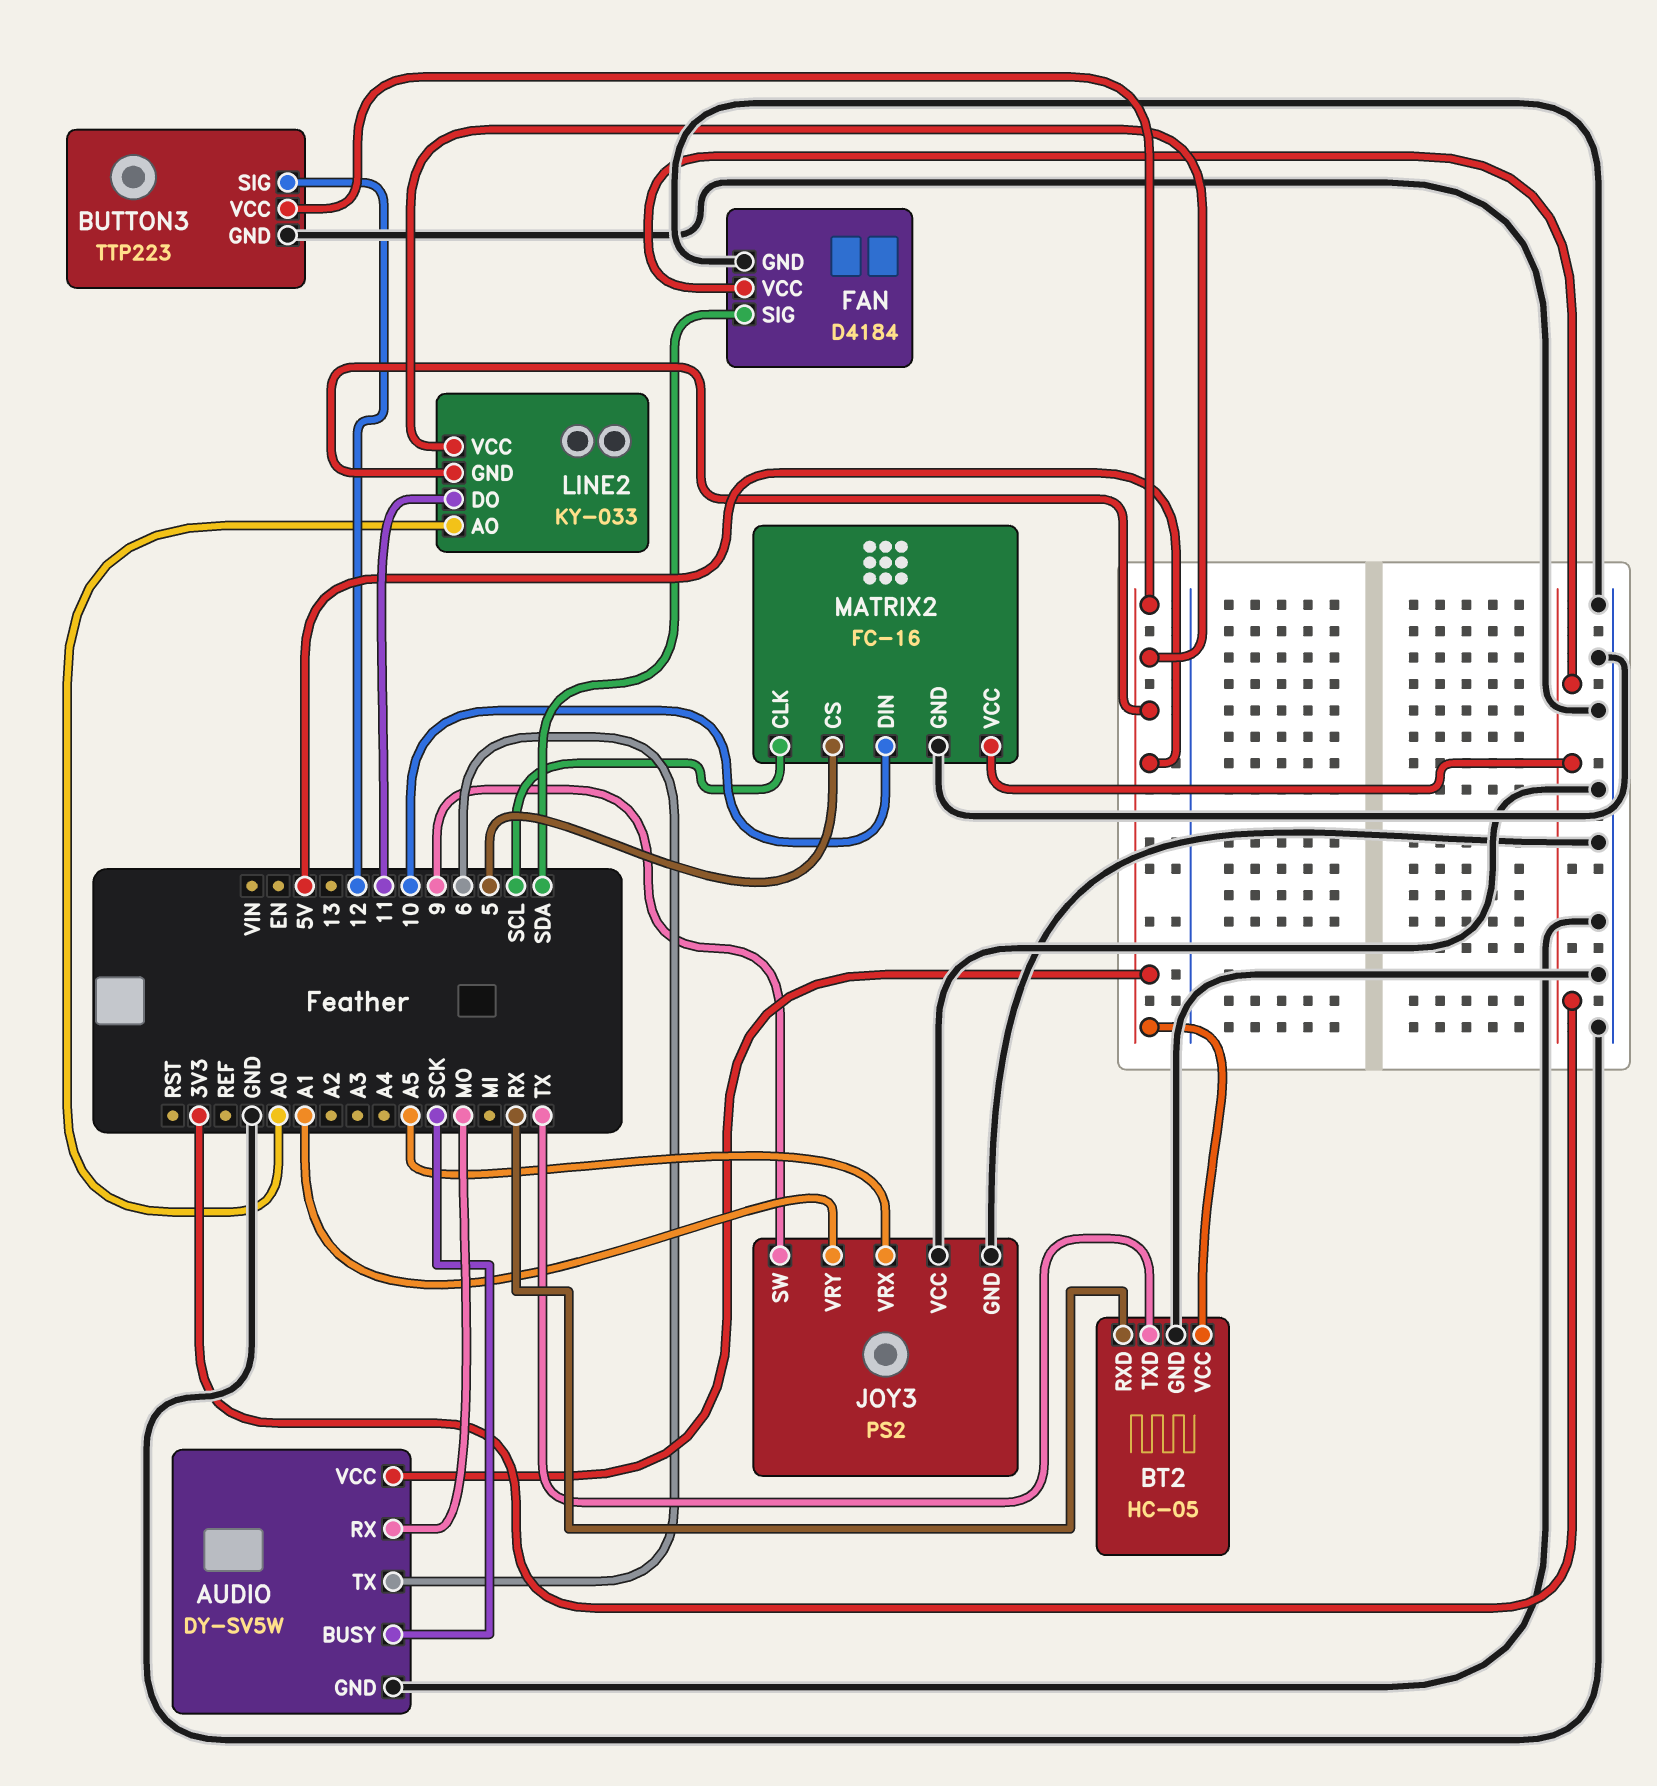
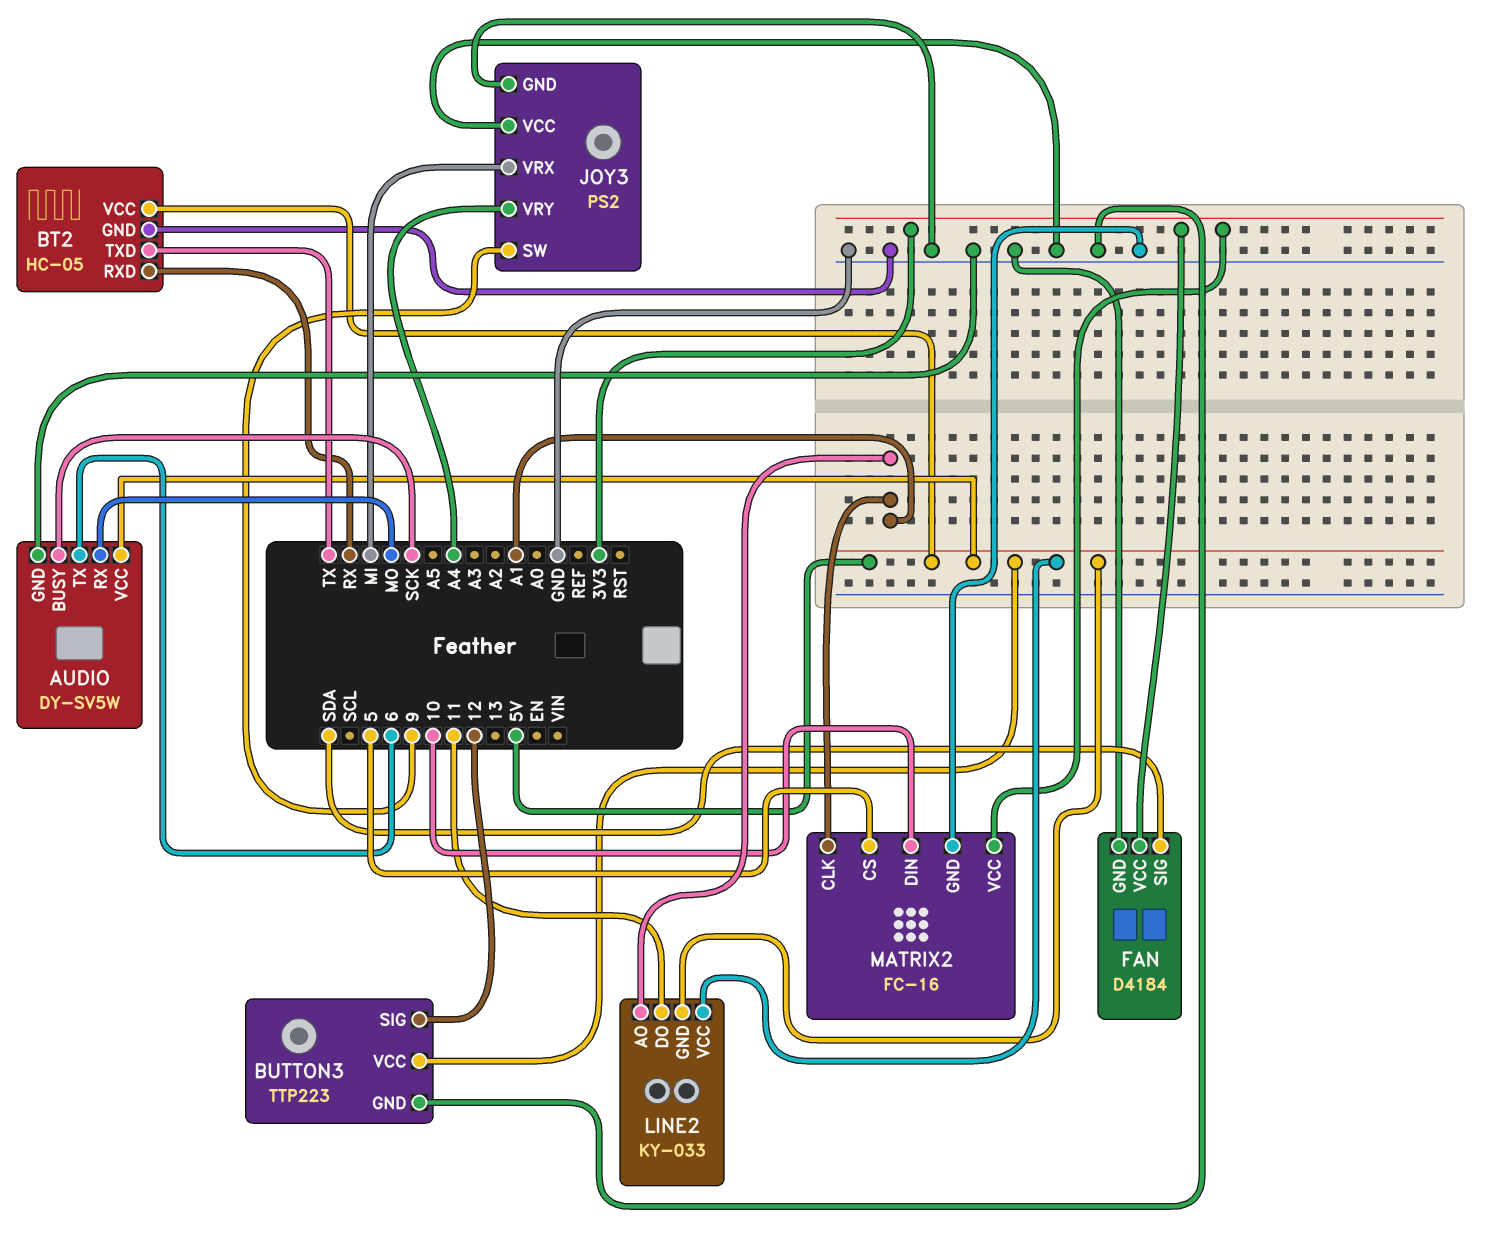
JOY3 pin VRX: A5 -> MI
JOY3 pin VRY: A1 -> A4
LINE2 pin AO: A0 -> A1
MATRIX2 pin CLK: SCL -> A1

